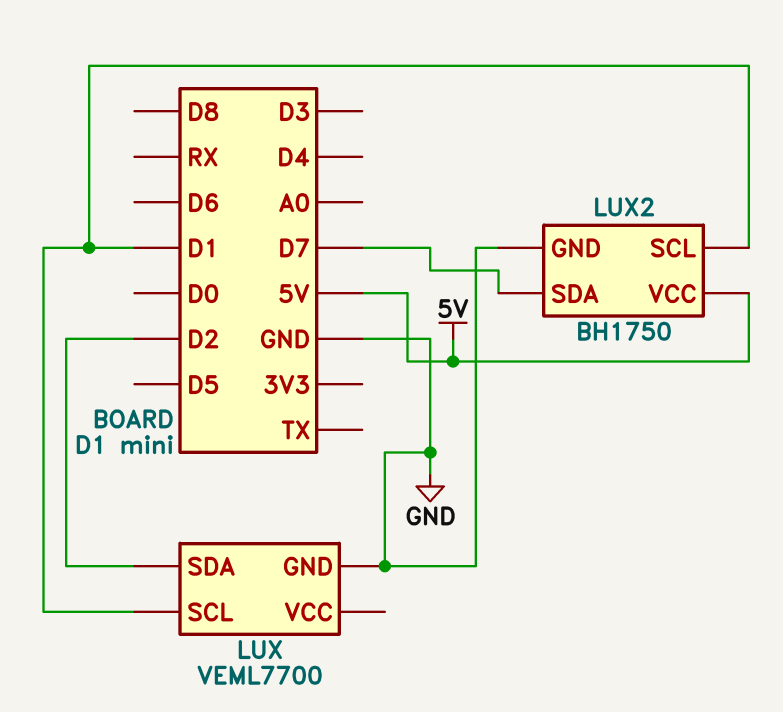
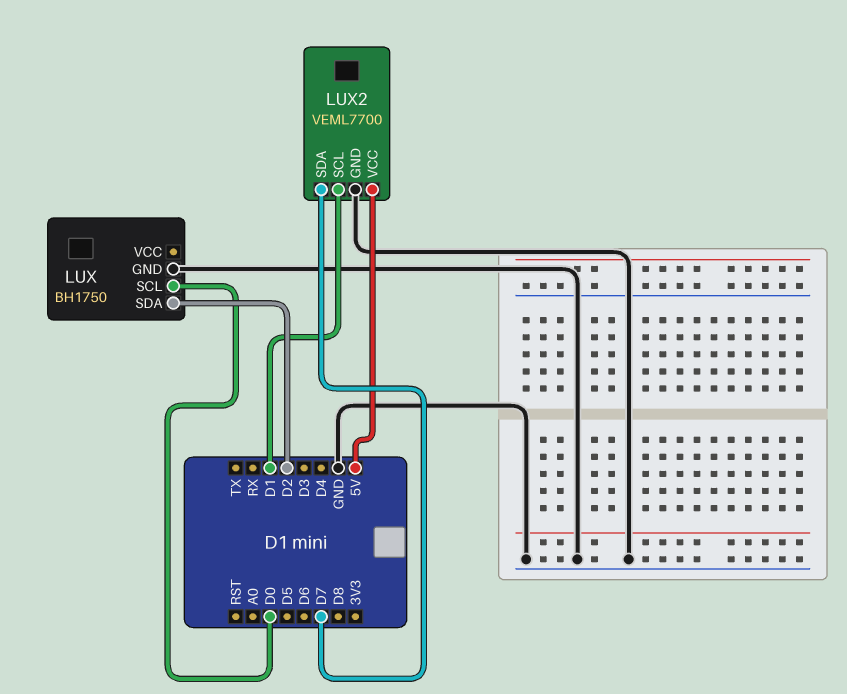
LUX: VEML7700 -> BH1750
LUX pin SCL: D1 -> D0
LUX2: BH1750 -> VEML7700

